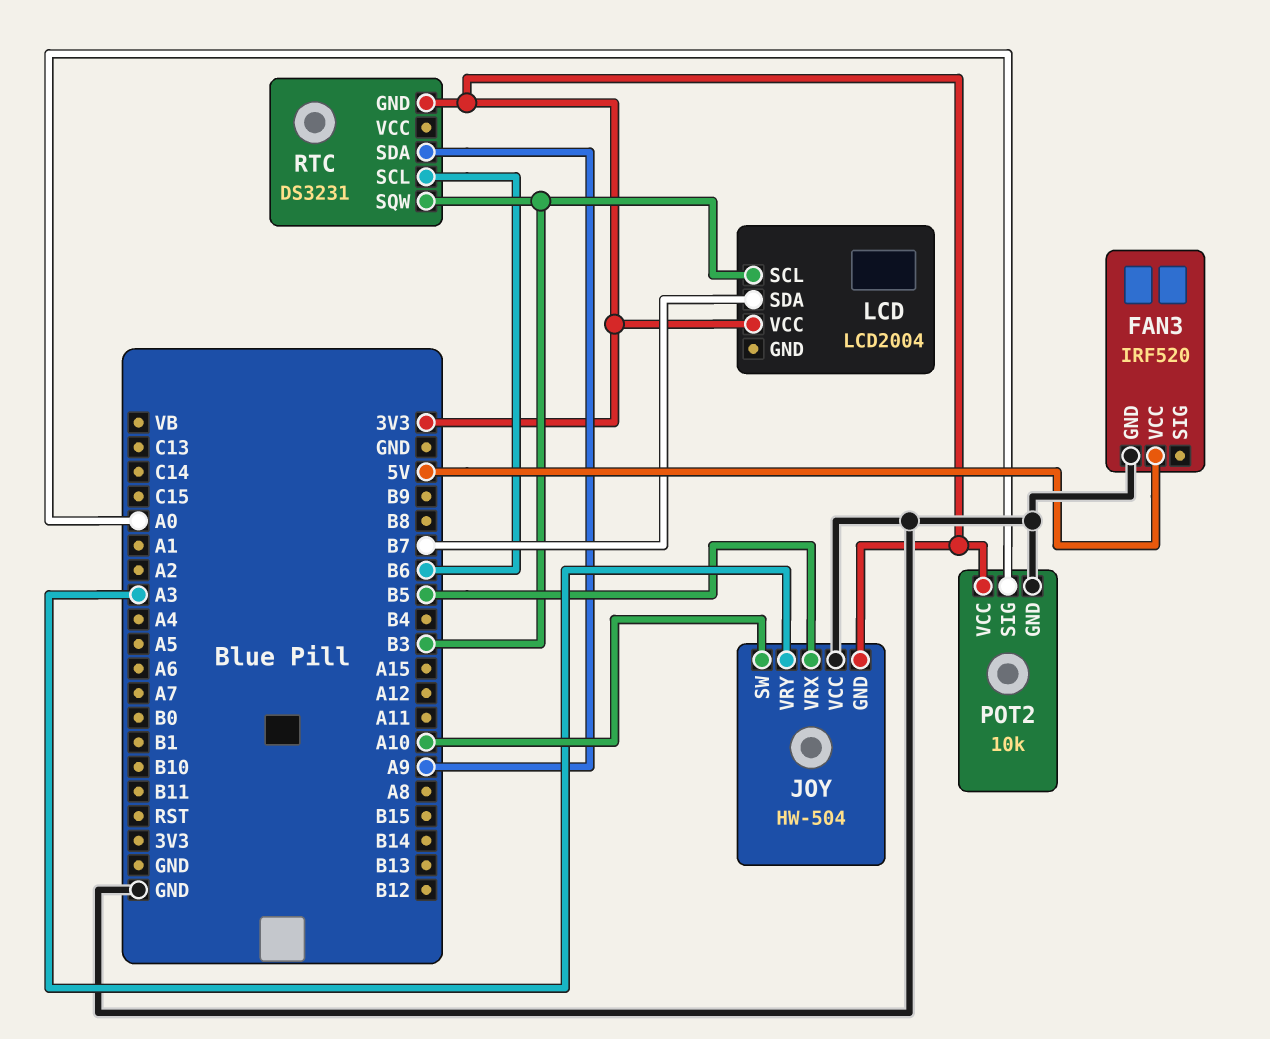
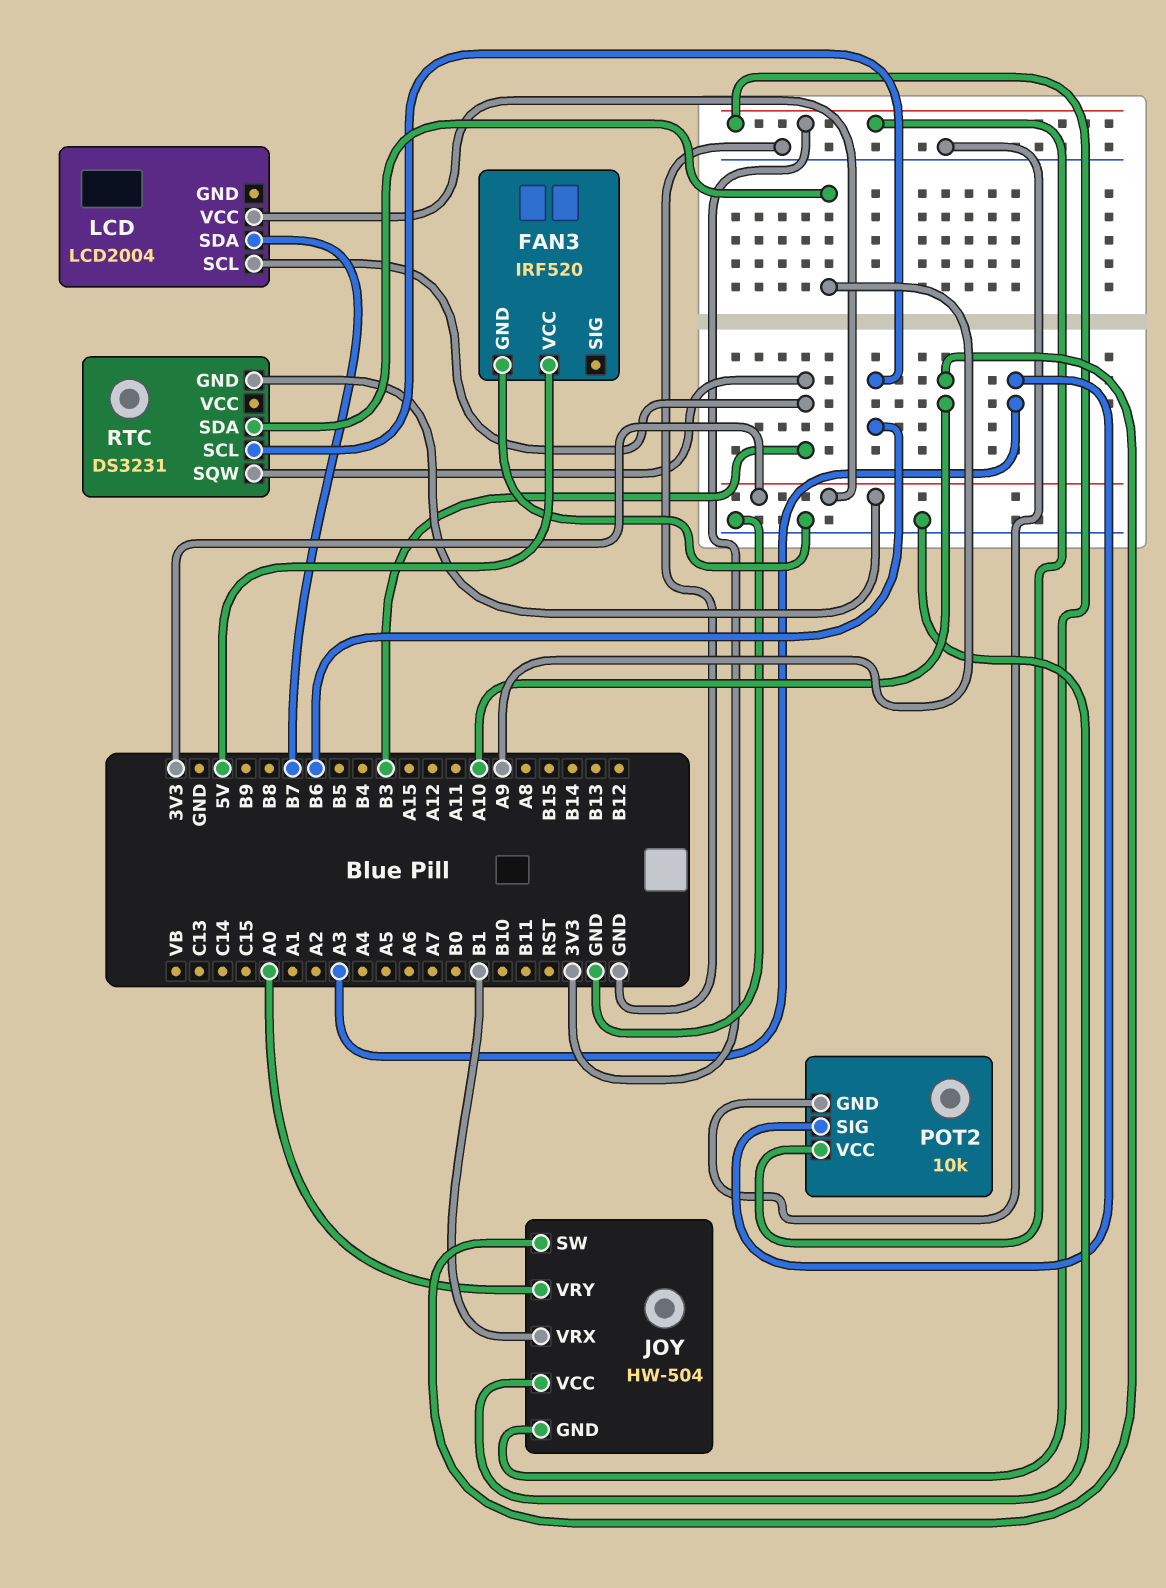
JOY pin VRX: B5 -> B1
JOY pin VRY: A3 -> A0
POT2 pin SIG: A0 -> A3

